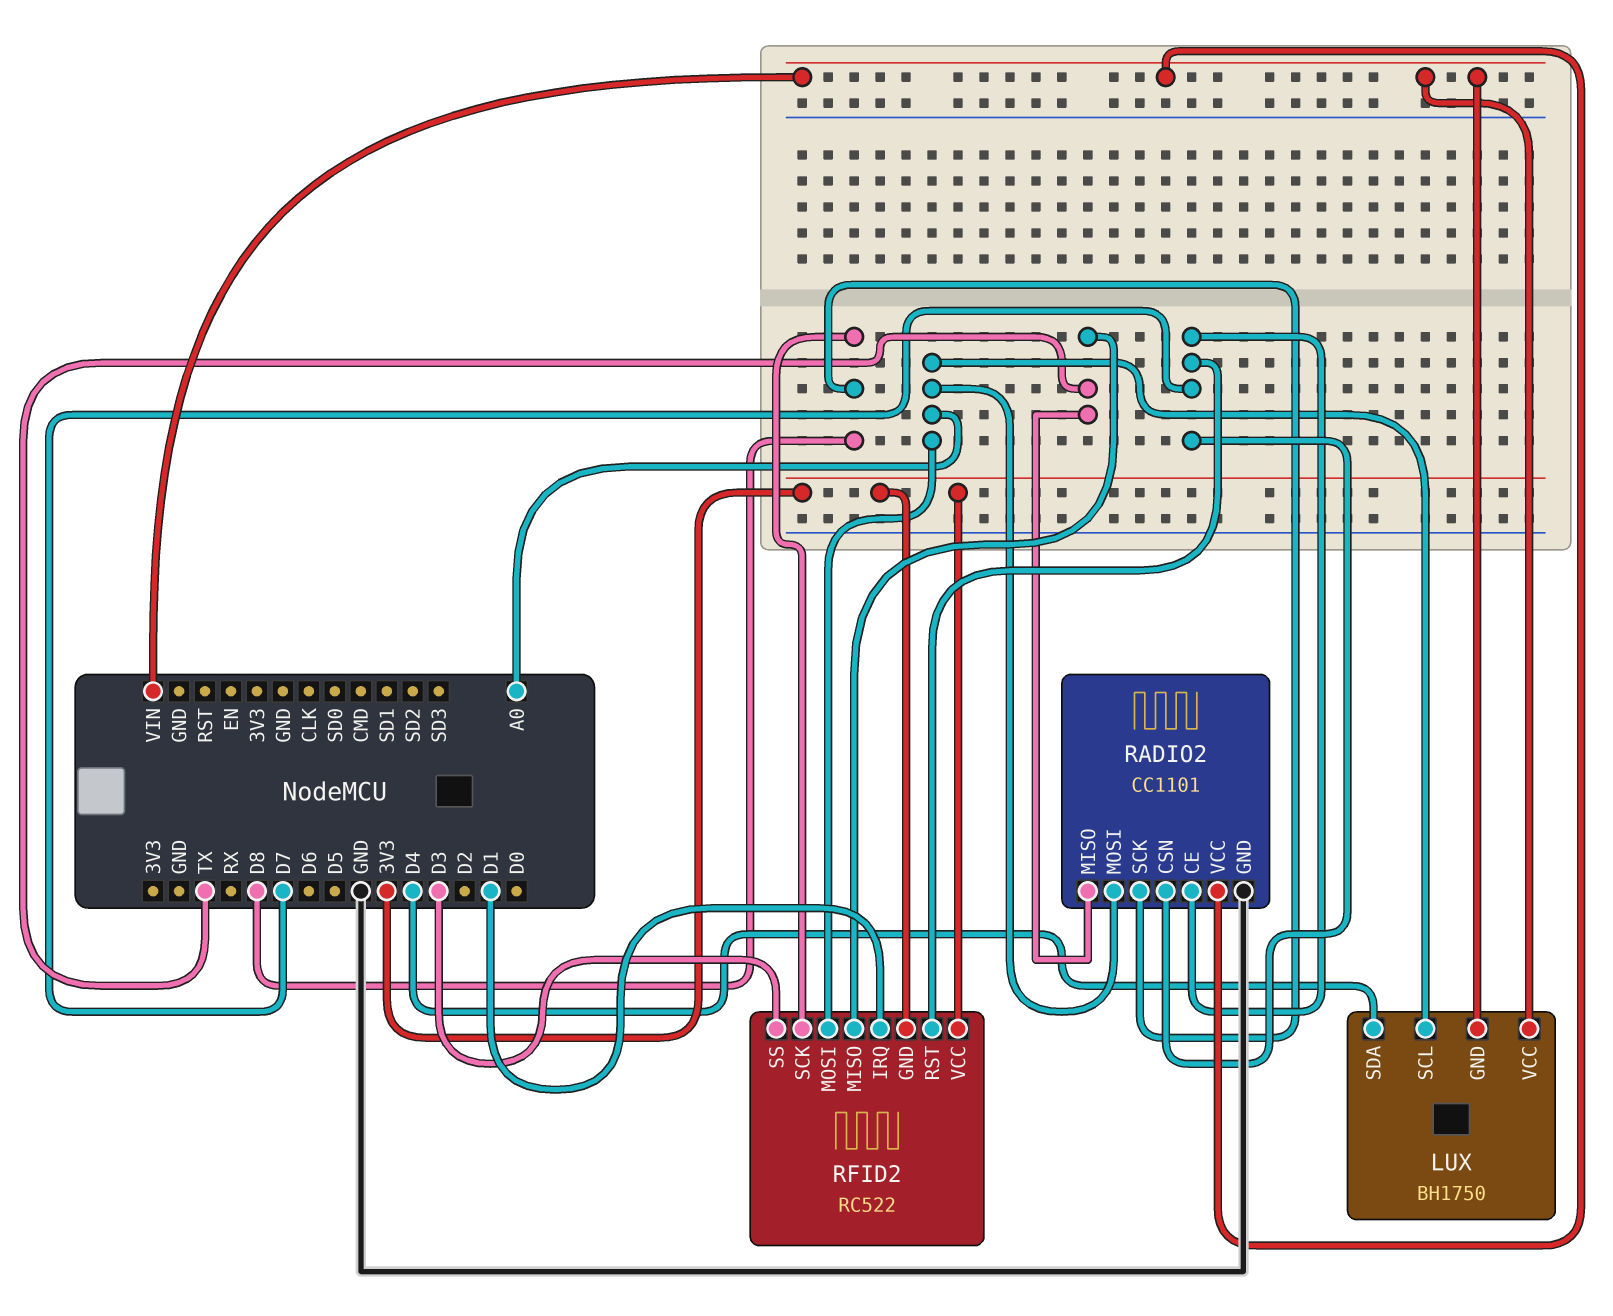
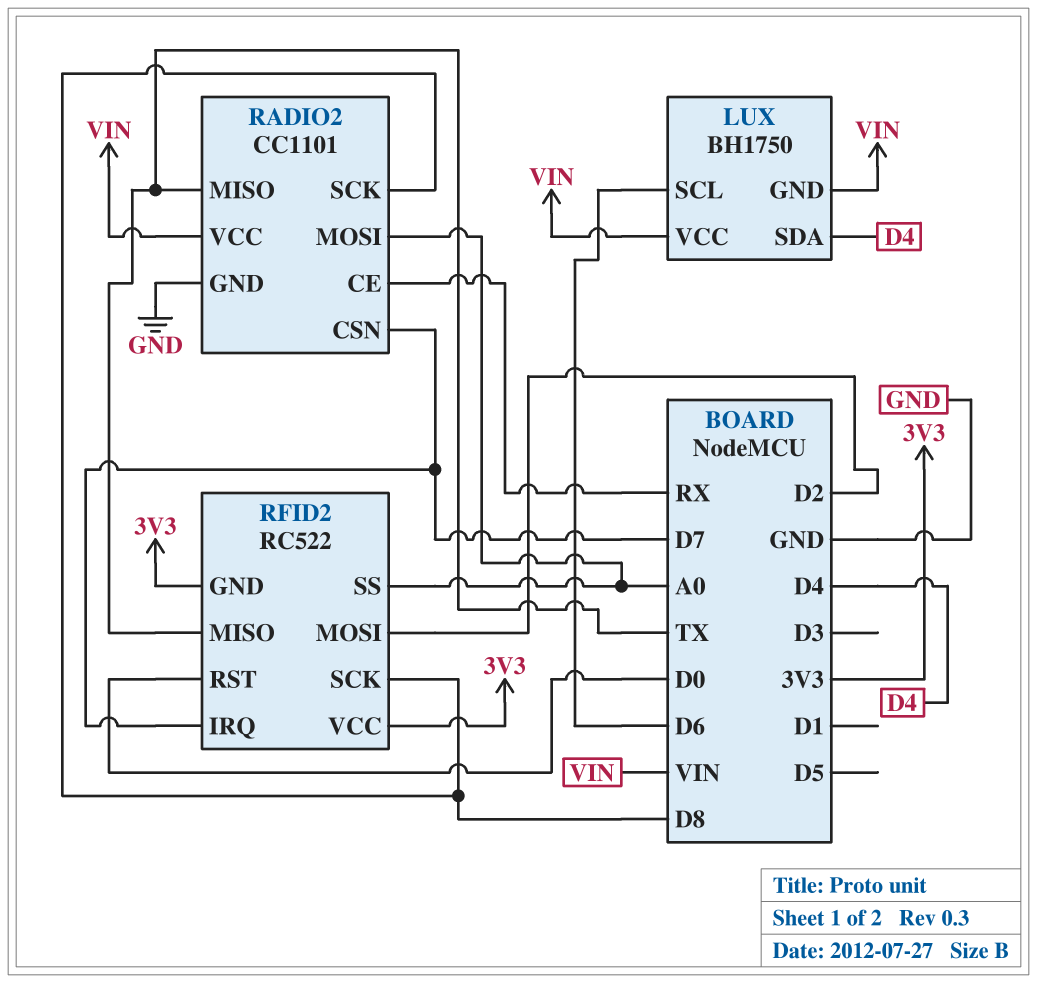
LUX pin SCL: A0 -> D6
RADIO2 pin CE: D7 -> RX
RFID2 pin IRQ: D1 -> D7
RFID2 pin MOSI: A0 -> D2
RFID2 pin RST: D7 -> D0
RFID2 pin SS: D3 -> A0

